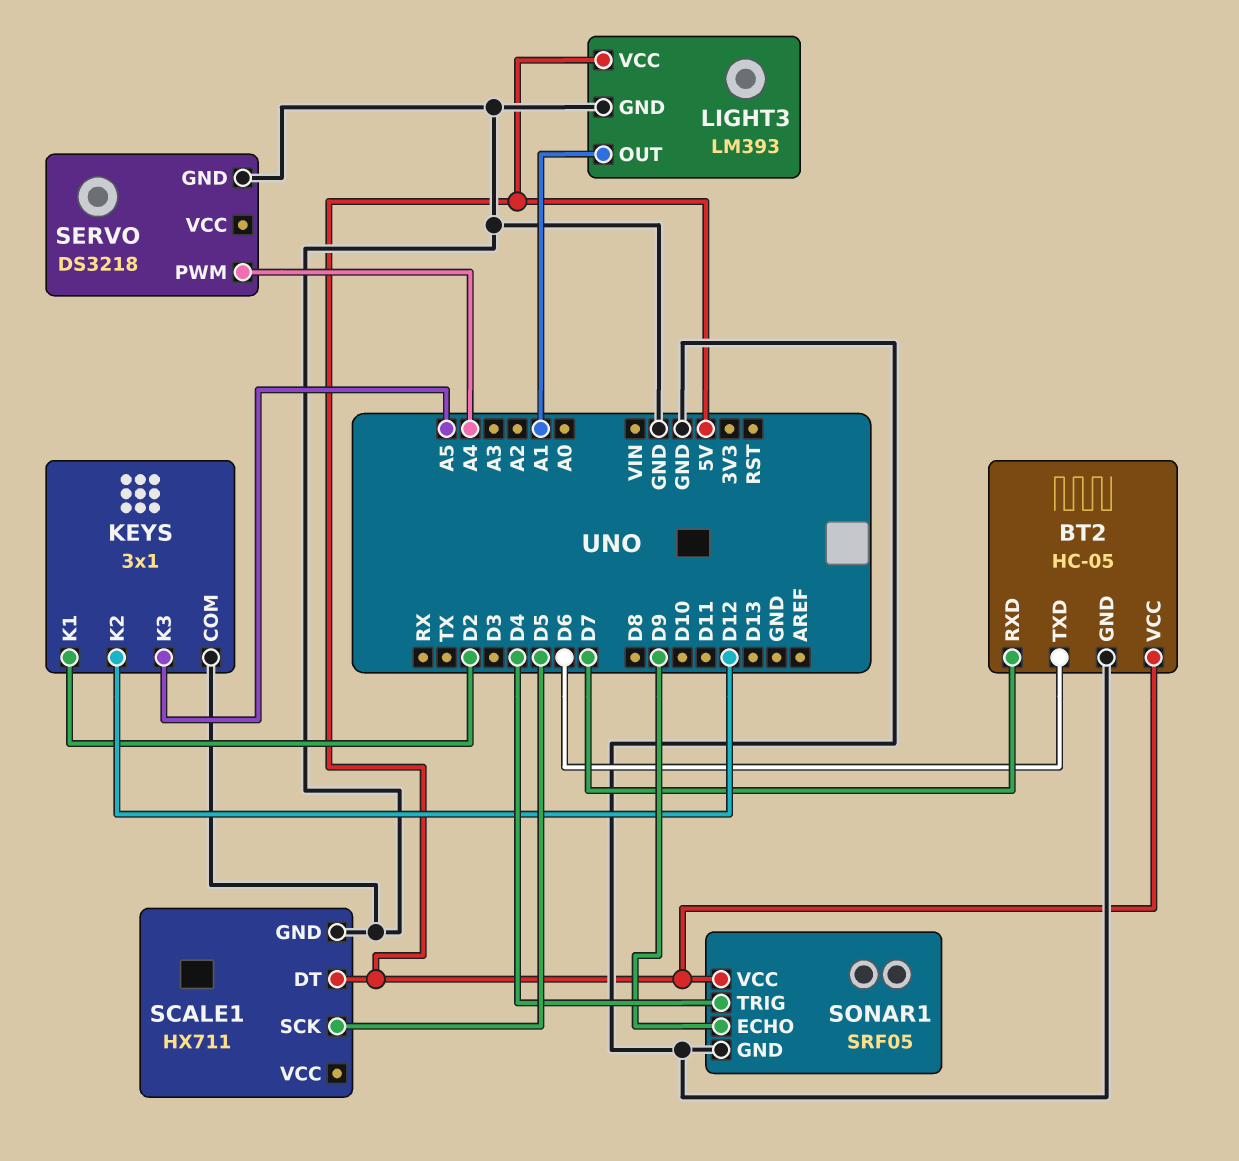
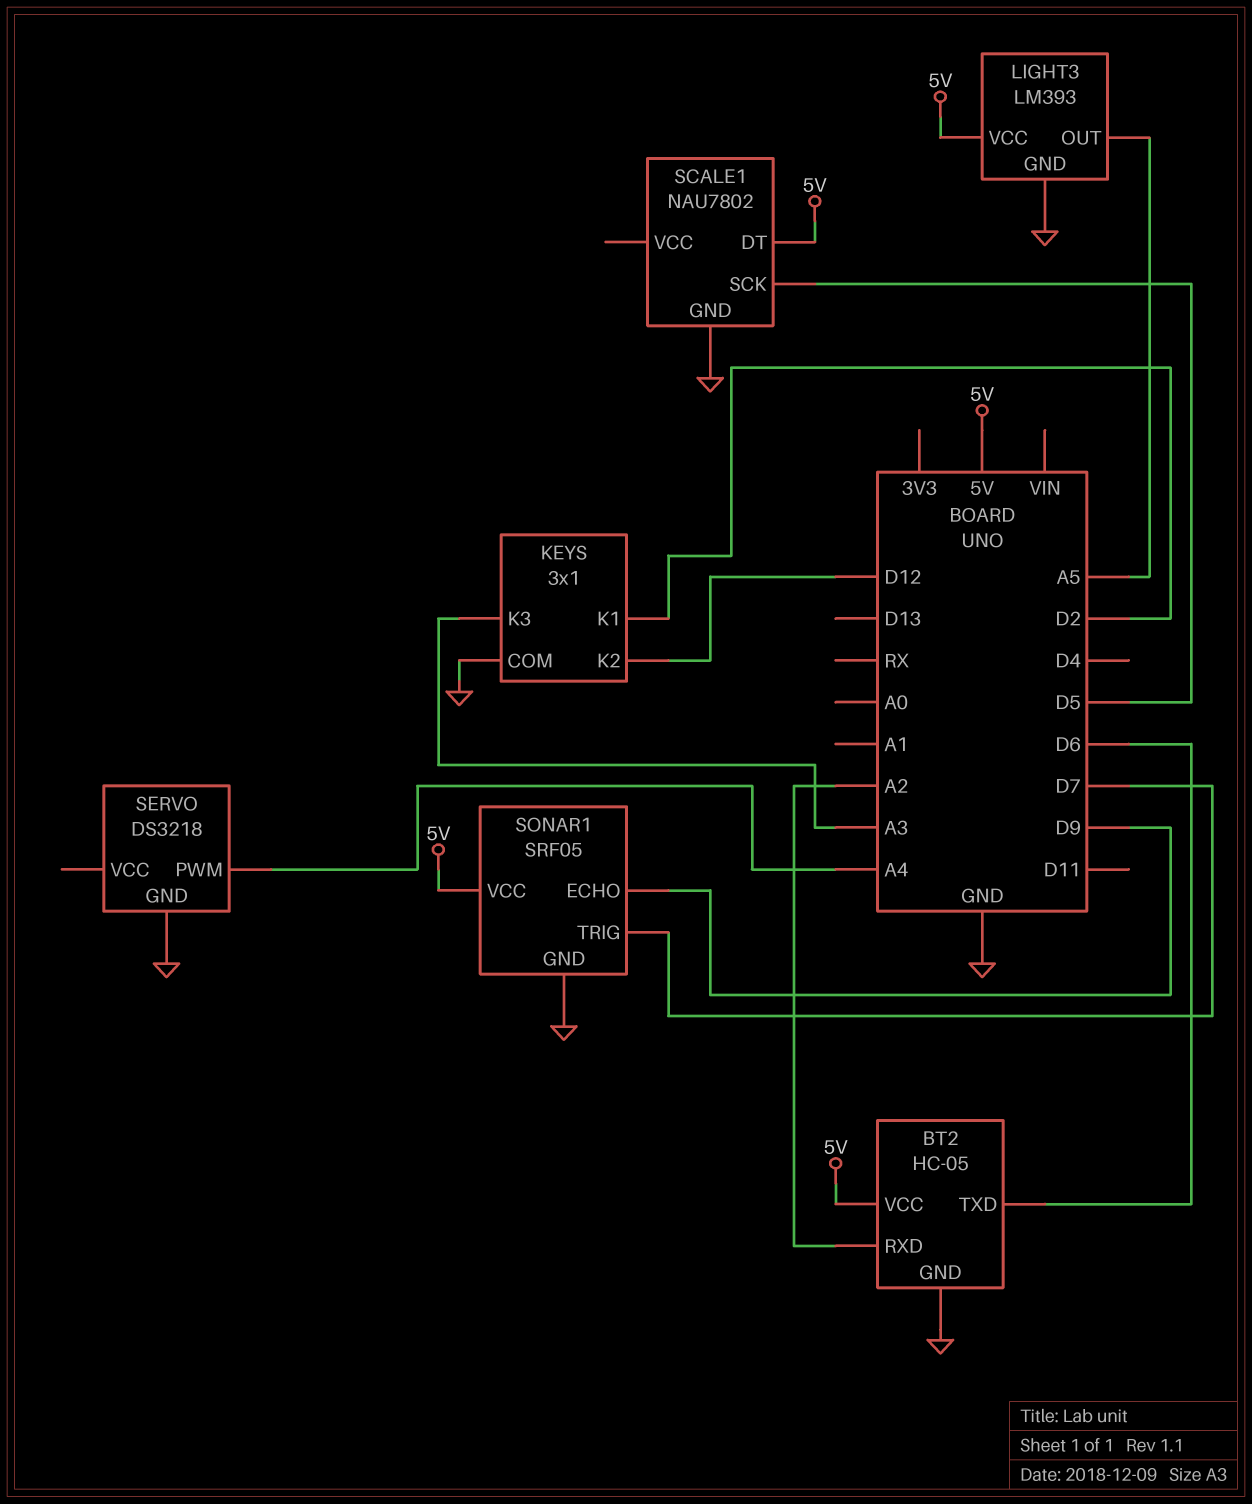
BT2 pin RXD: D7 -> A2
KEYS pin K3: A5 -> A3
LIGHT3 pin OUT: A1 -> A5
SCALE1: HX711 -> NAU7802
SONAR1 pin TRIG: D4 -> D7

